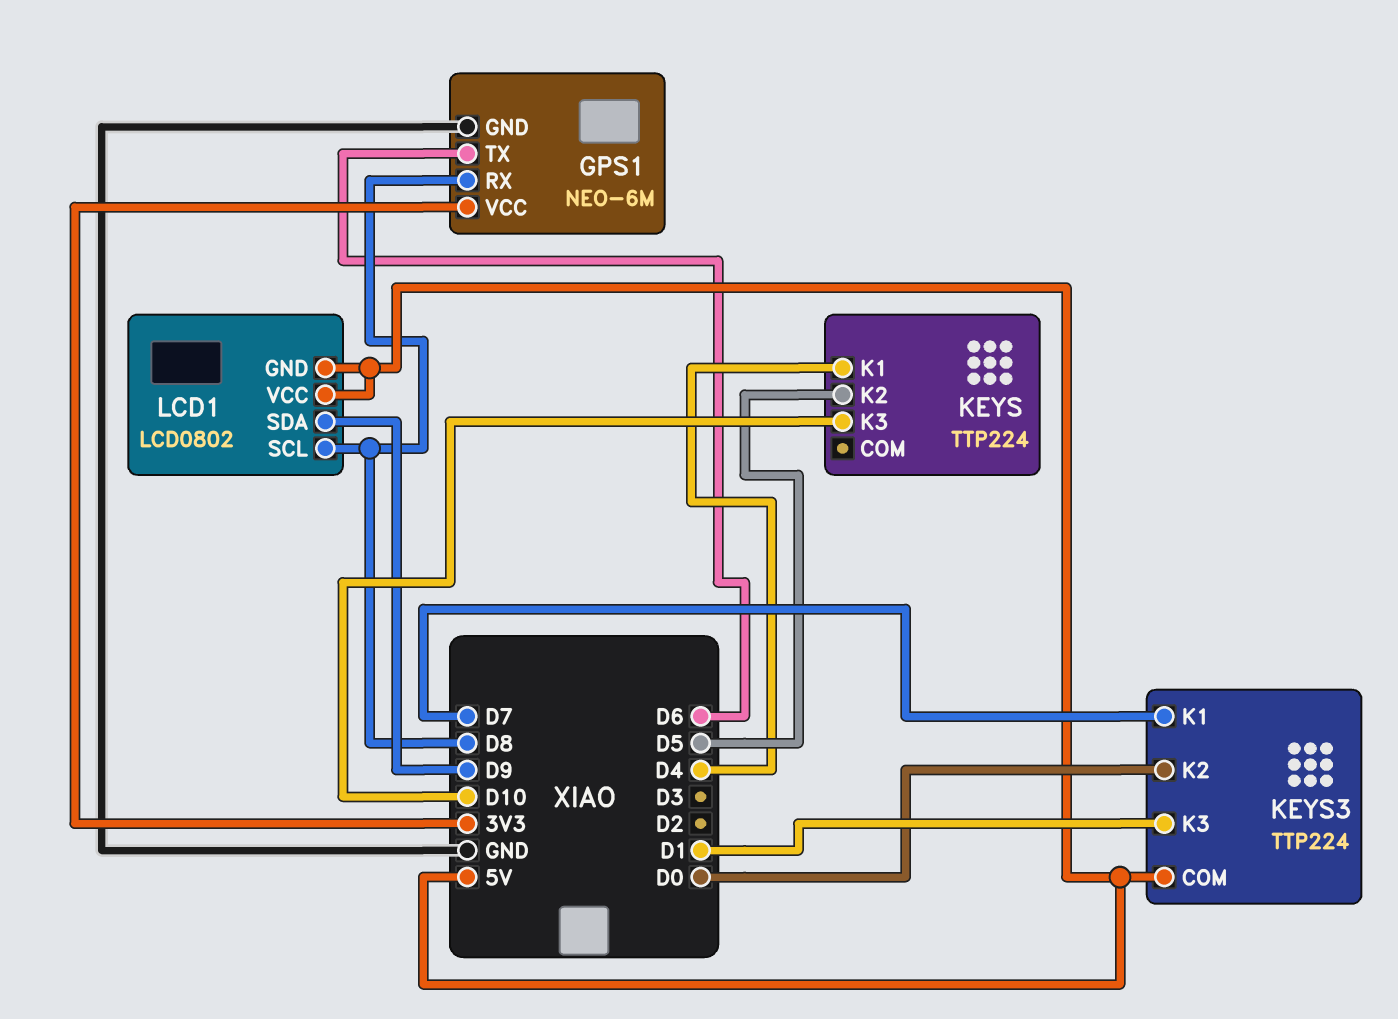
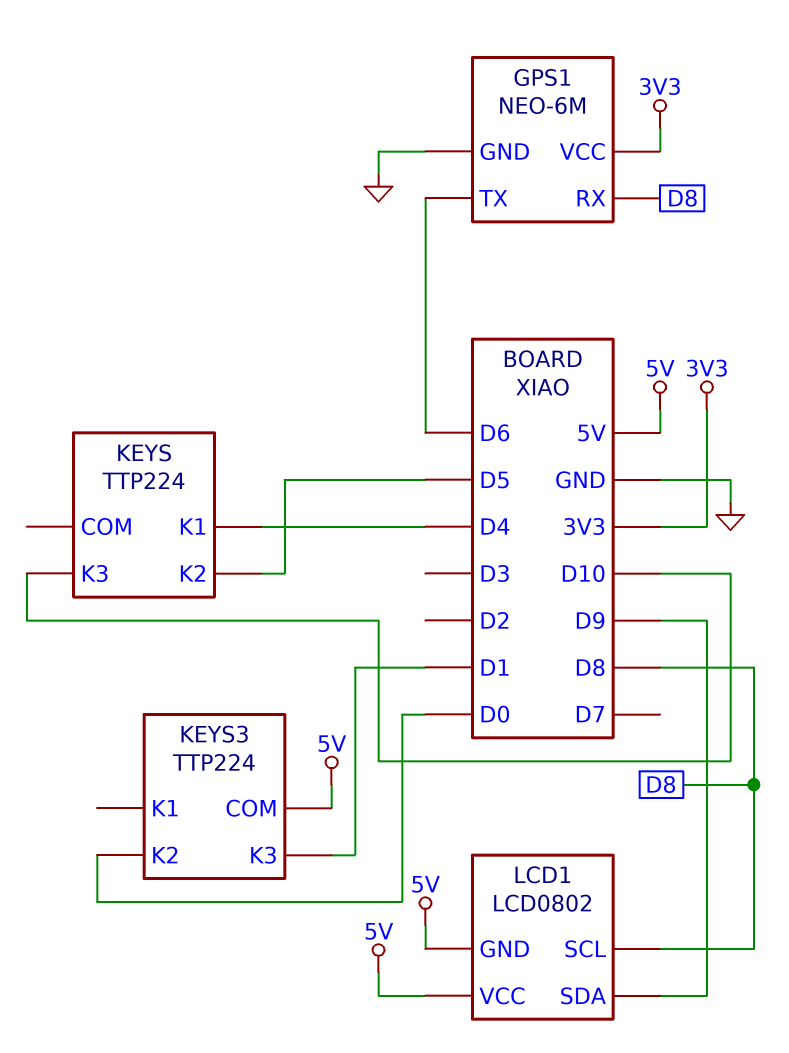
KEYS3 pin K1: D7 -> none

